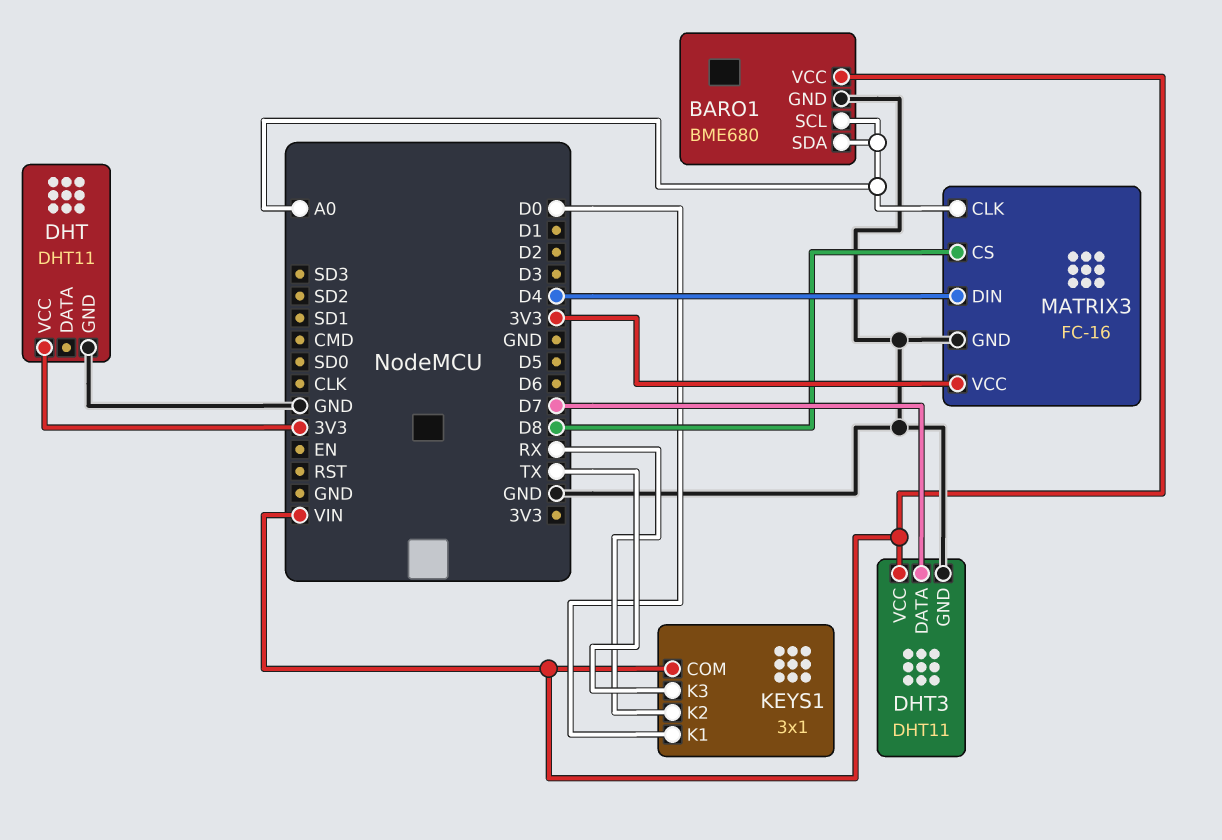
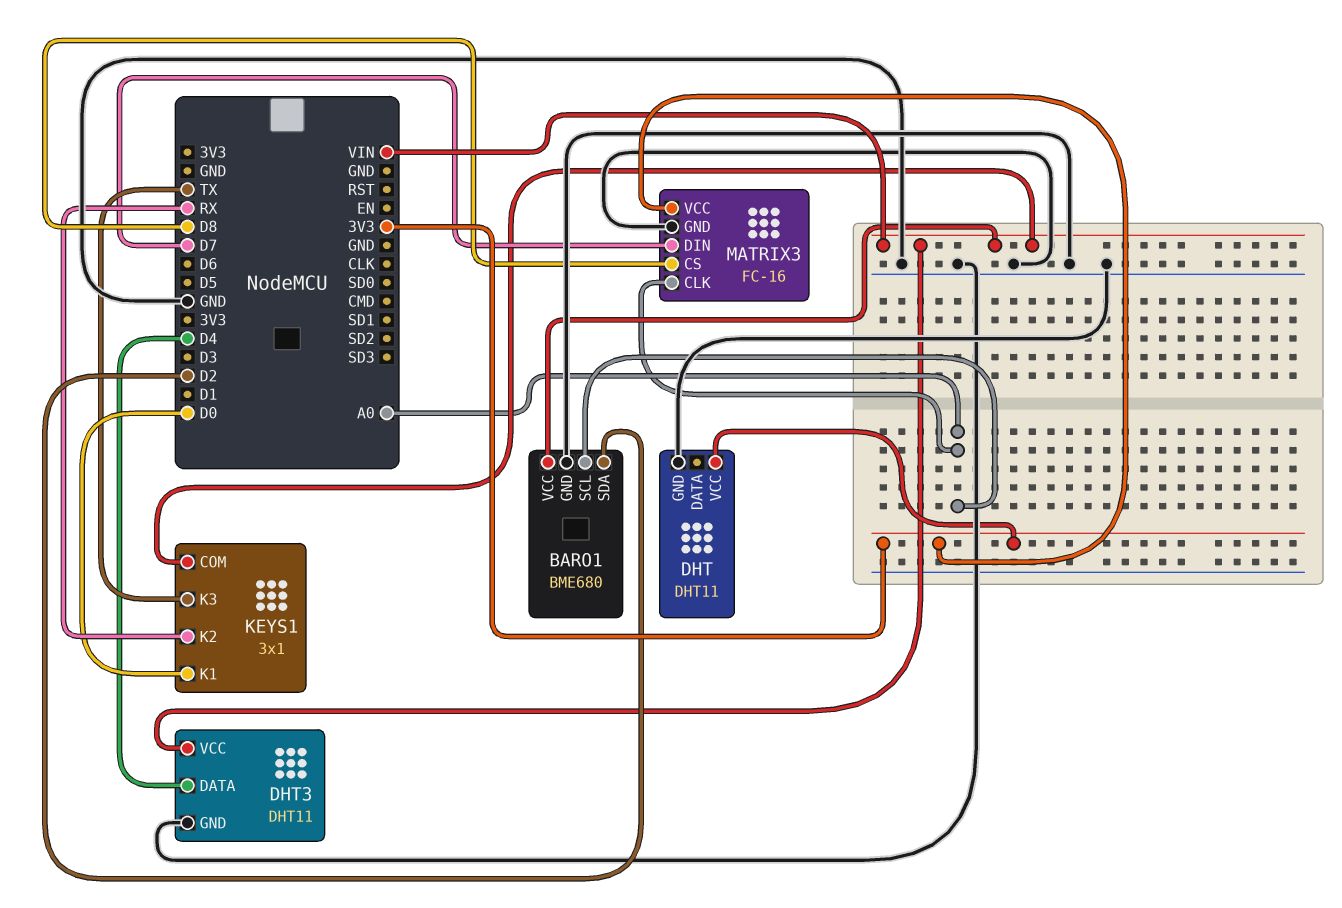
BARO1 pin SDA: A0 -> D2
DHT3 pin DATA: D7 -> D4
MATRIX3 pin DIN: D4 -> D7

